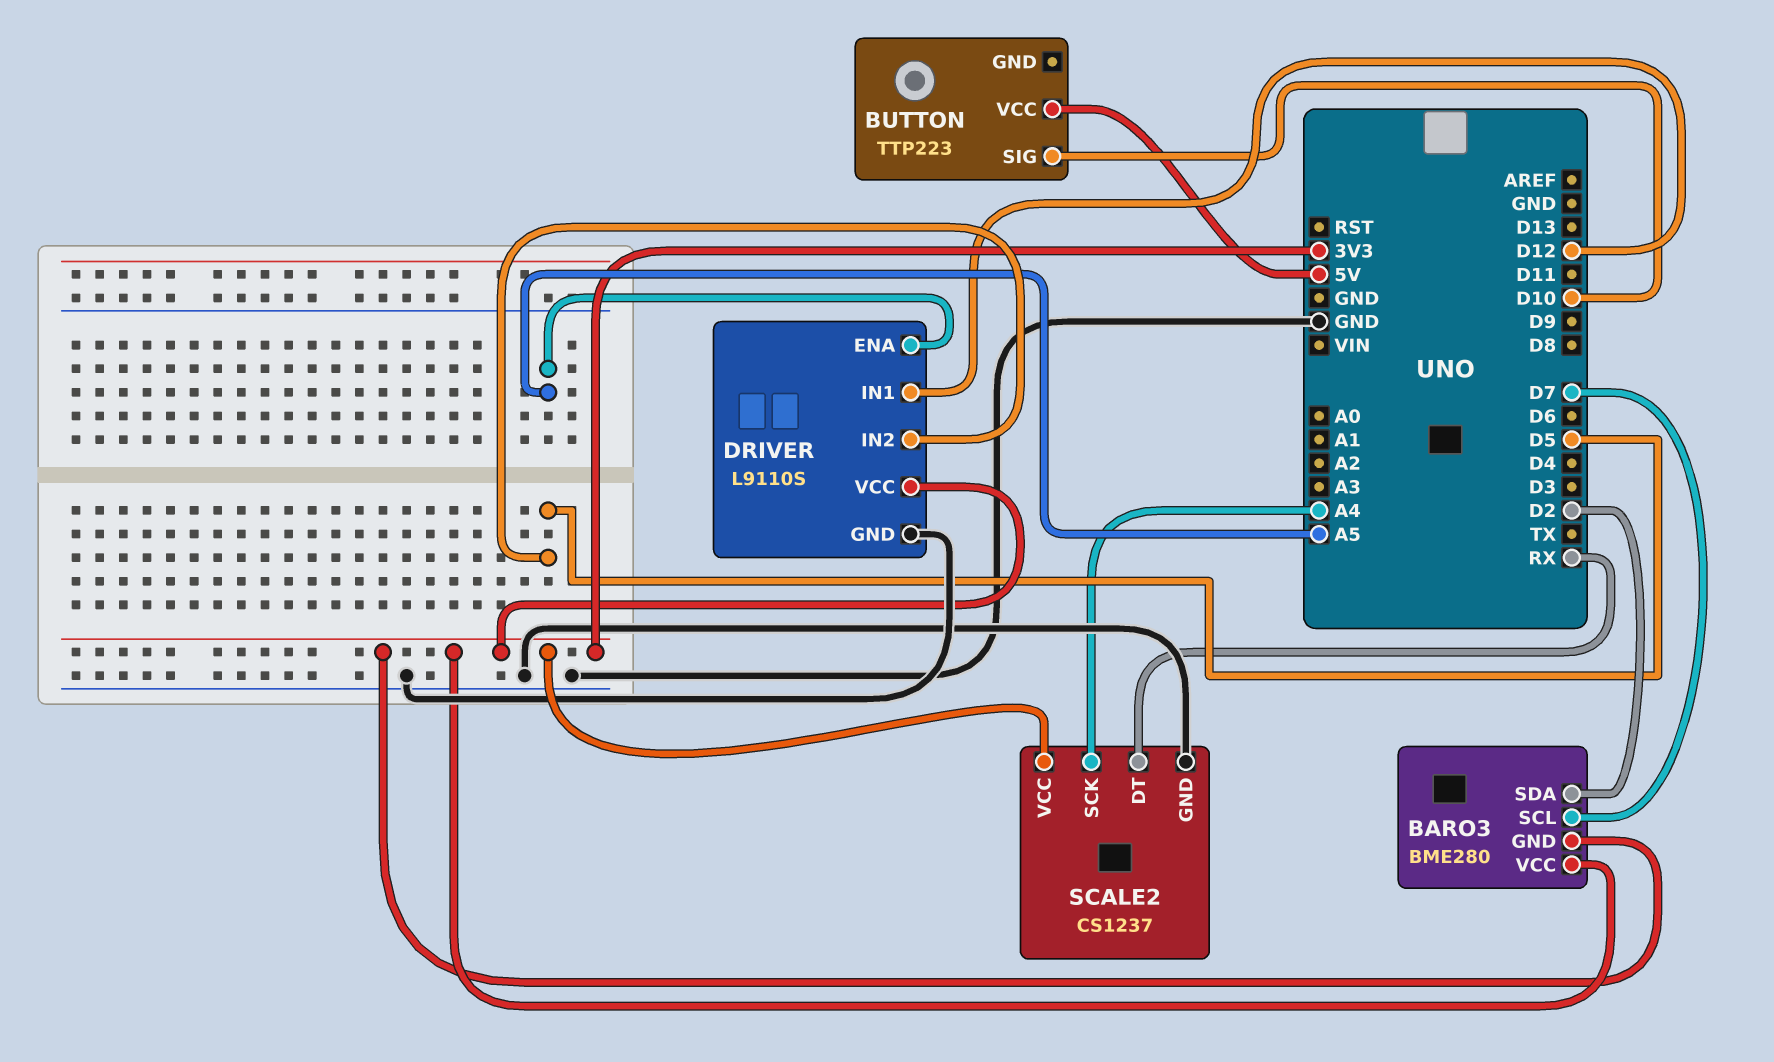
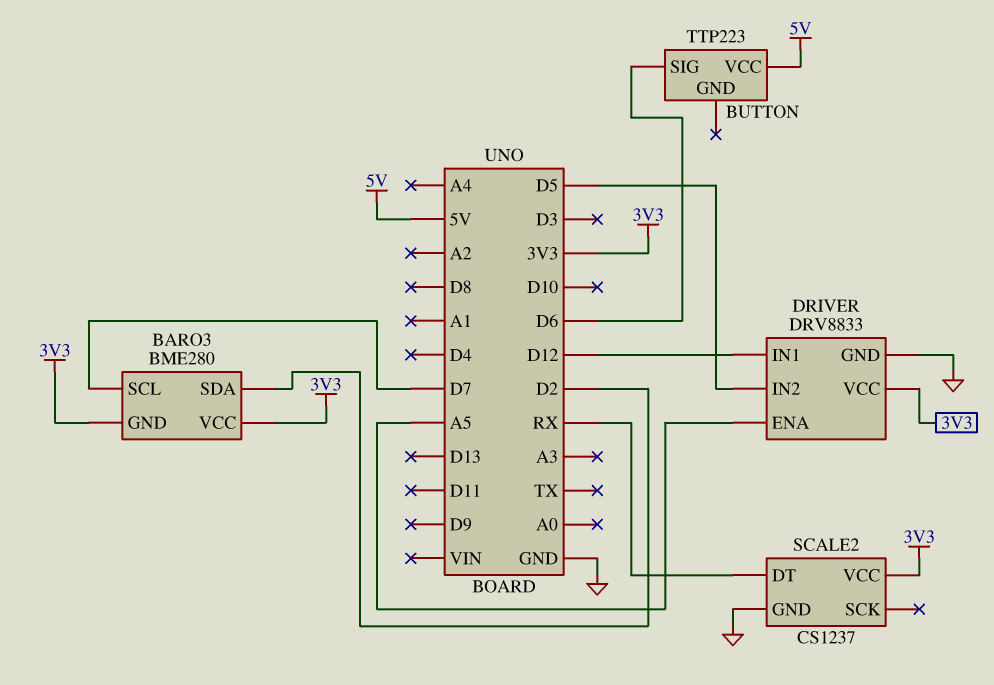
BUTTON pin SIG: D10 -> D6
DRIVER: L9110S -> DRV8833
SCALE2 pin SCK: A4 -> none

